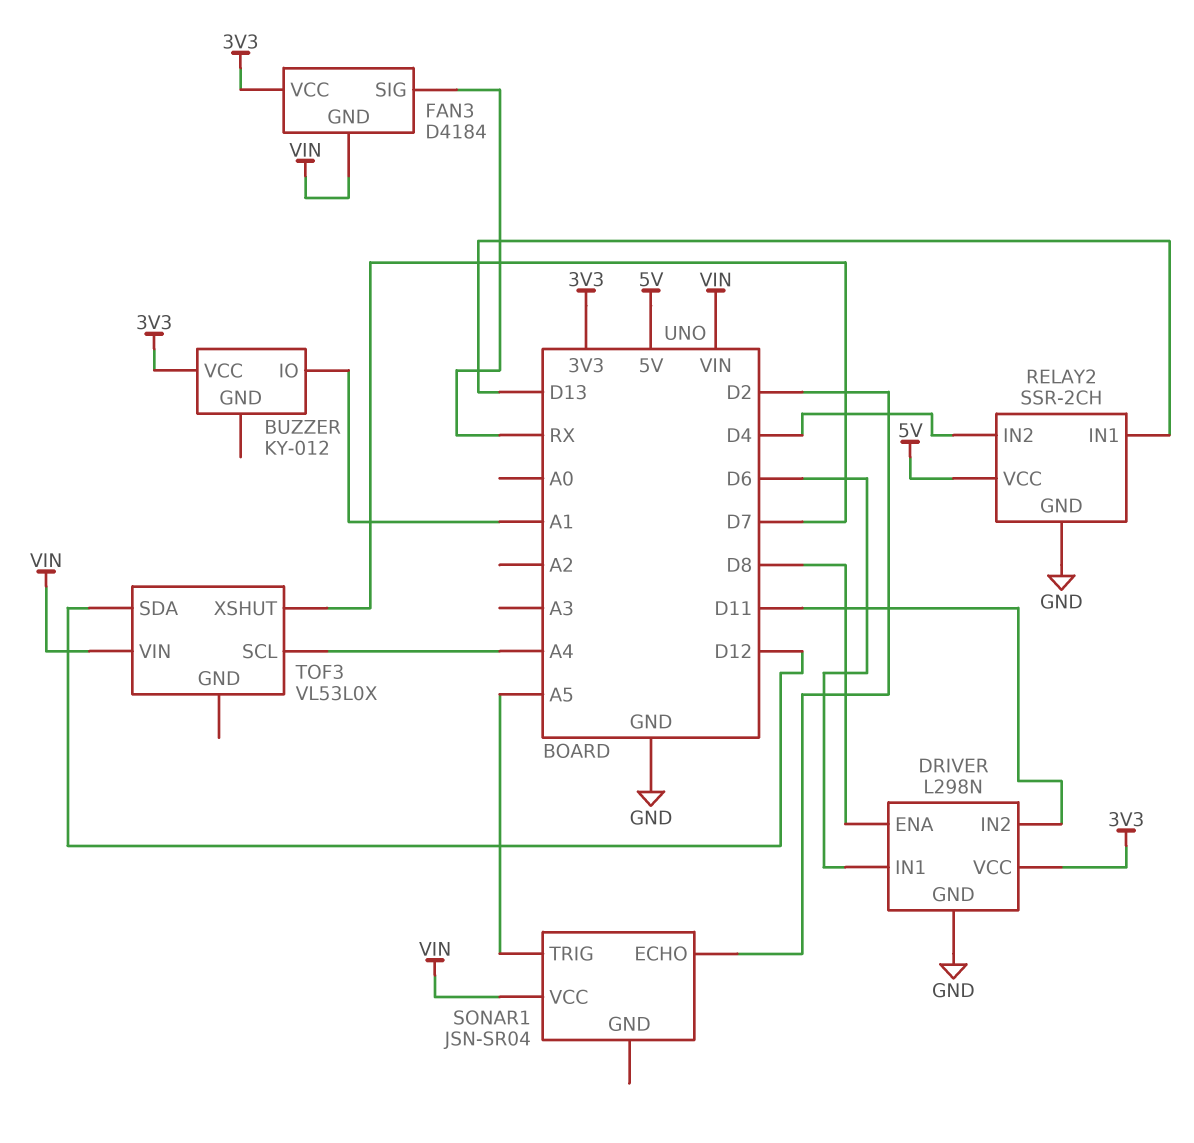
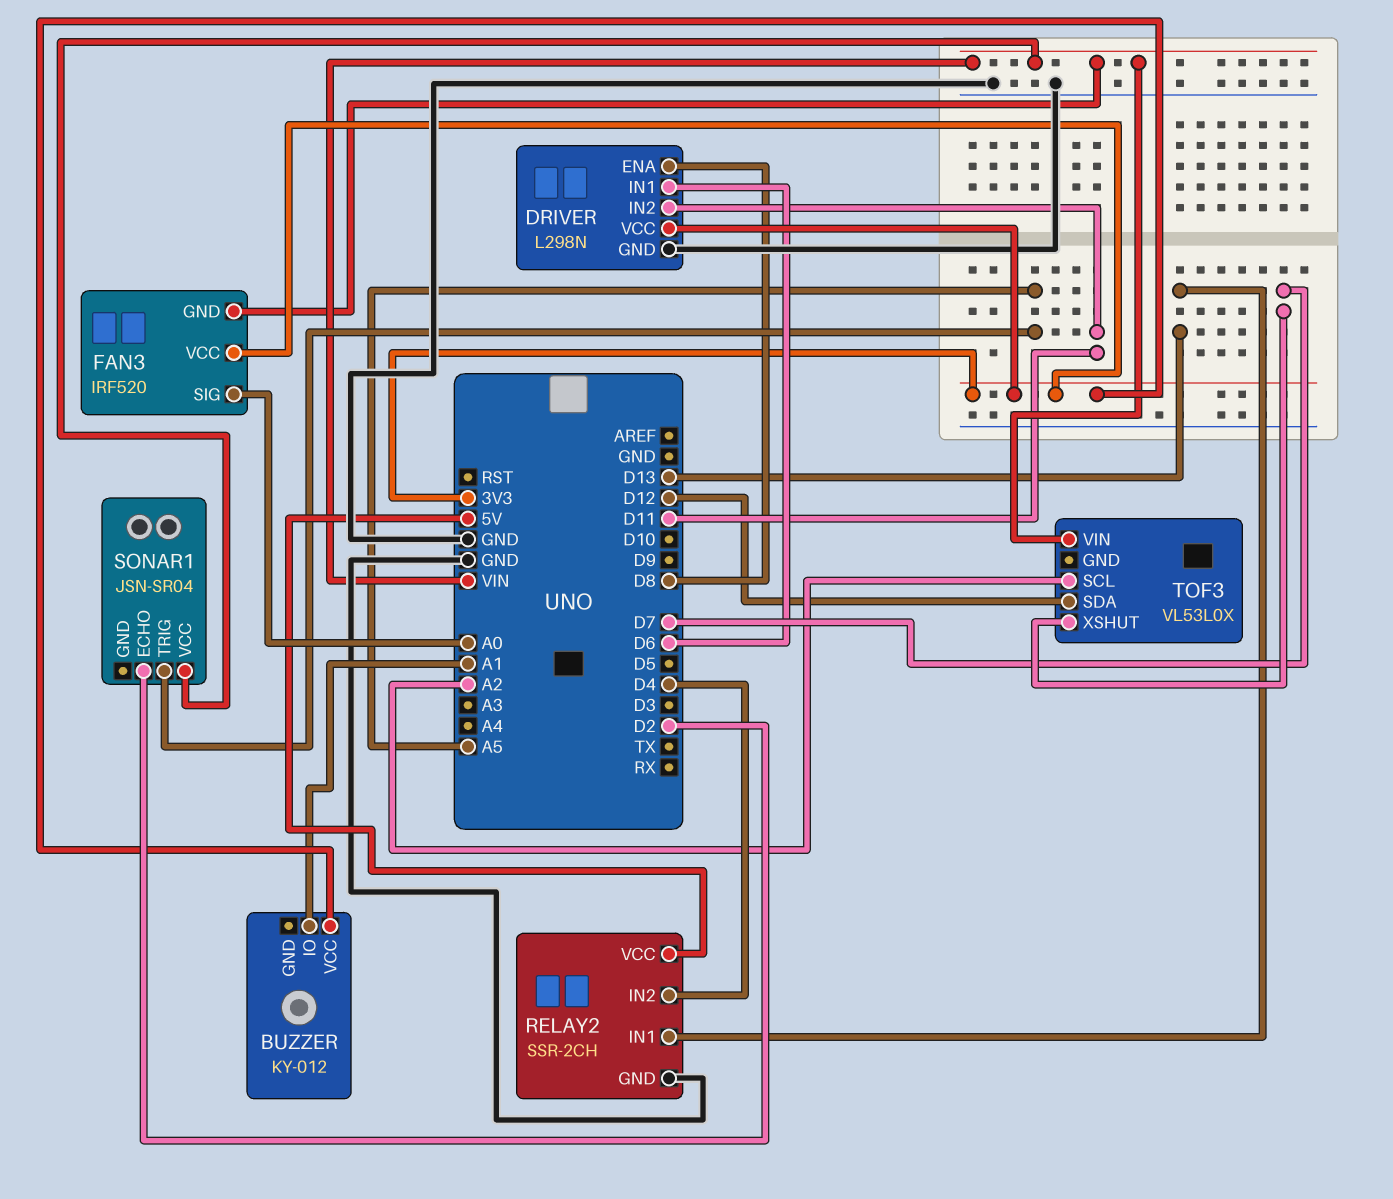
FAN3: D4184 -> IRF520
FAN3 pin SIG: RX -> A0
TOF3 pin SCL: A4 -> A2

